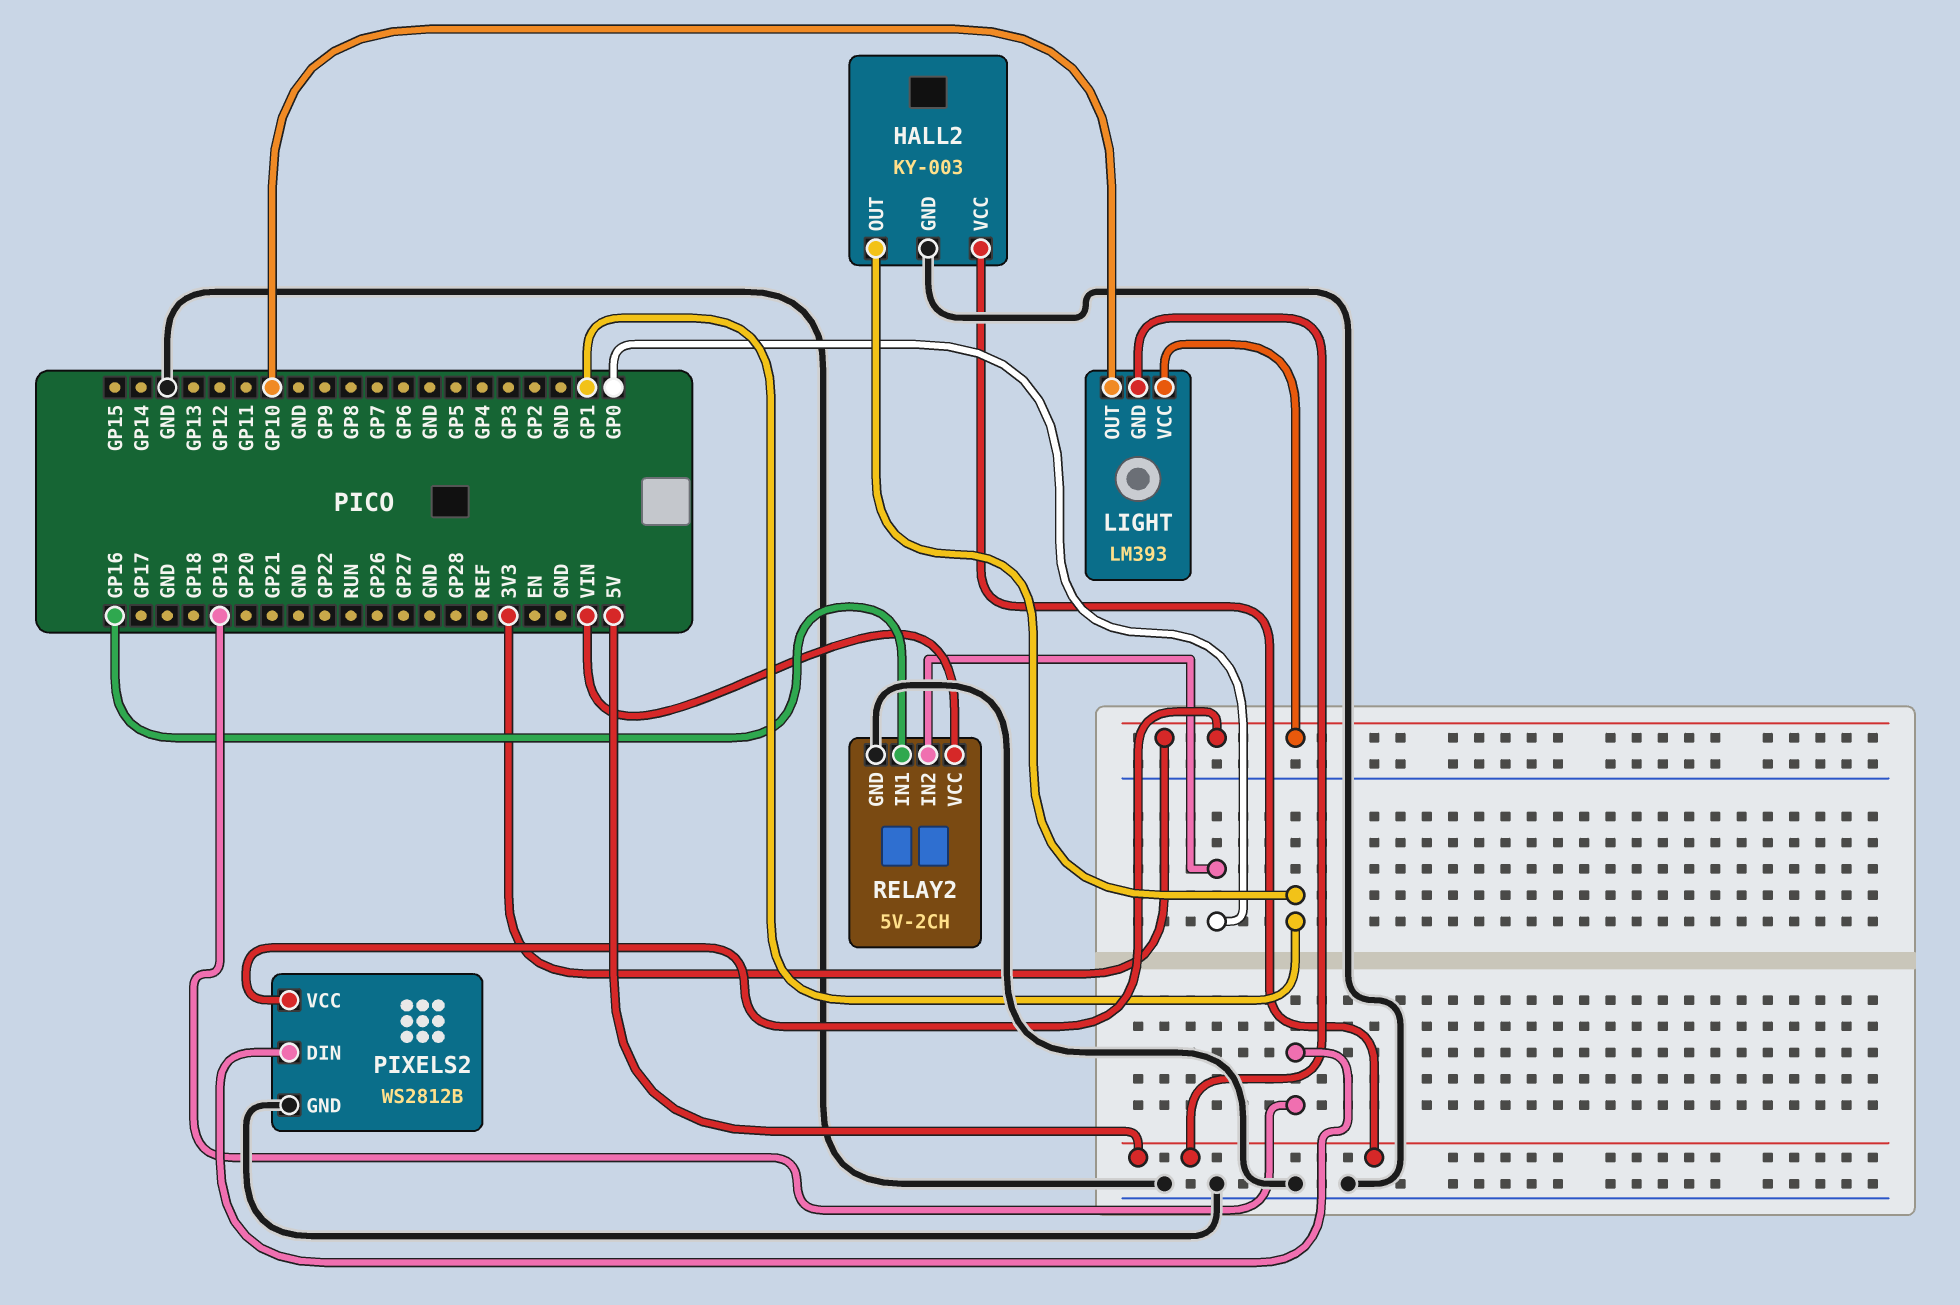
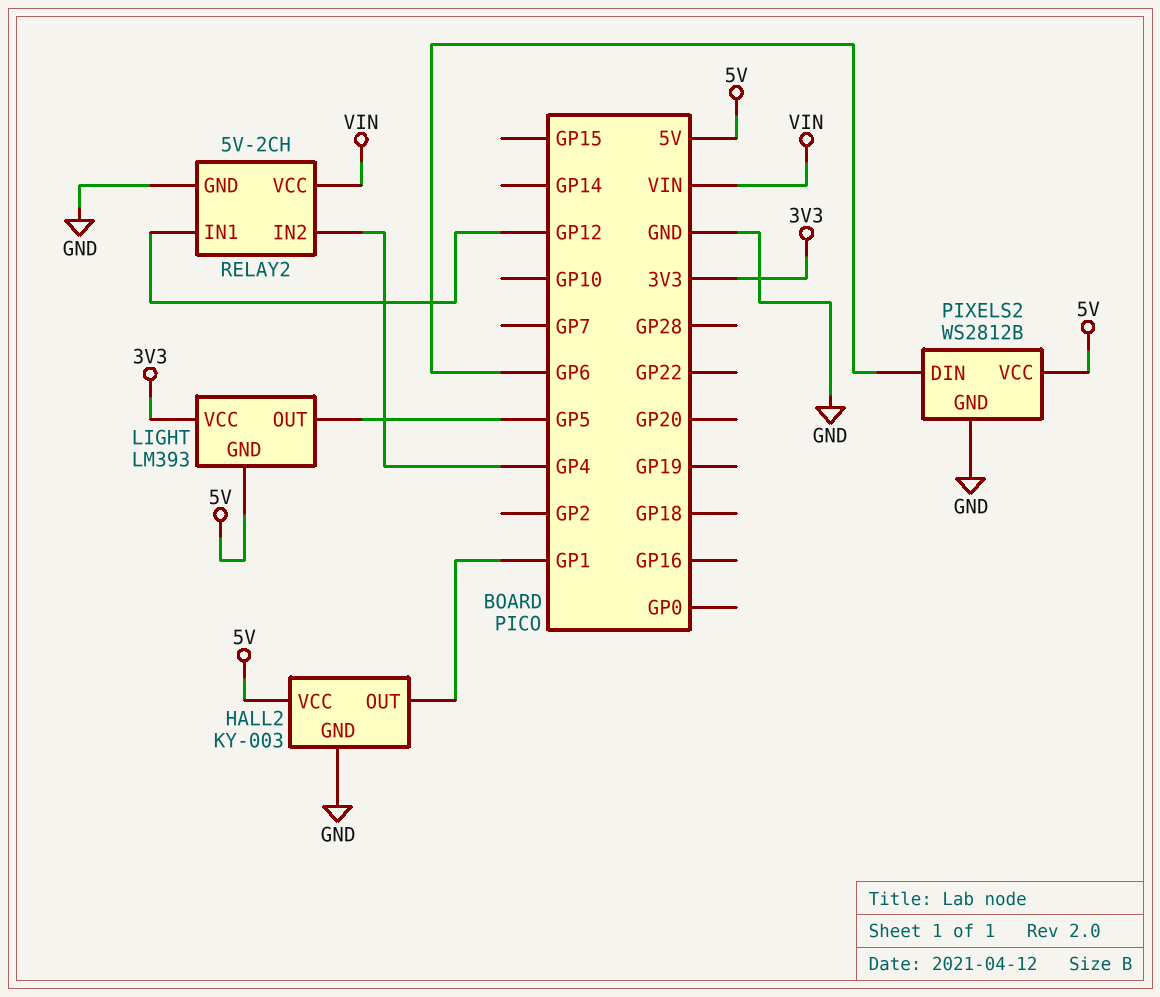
LIGHT pin OUT: GP10 -> GP5
PIXELS2 pin DIN: GP19 -> GP6
PIXELS2 pin VCC: 3V3 -> 5V
RELAY2 pin IN1: GP16 -> GP12
RELAY2 pin IN2: GP0 -> GP4

